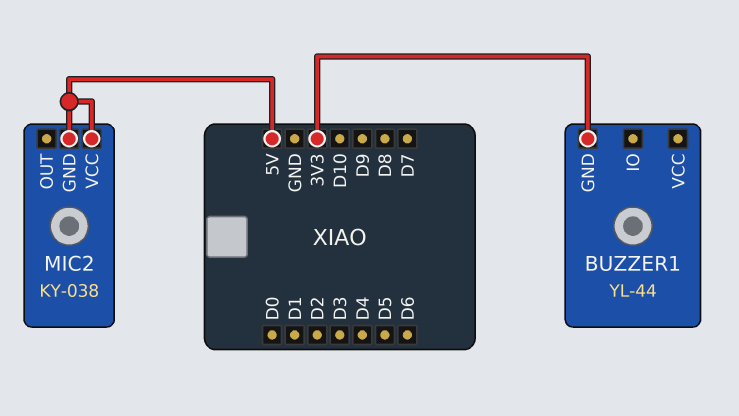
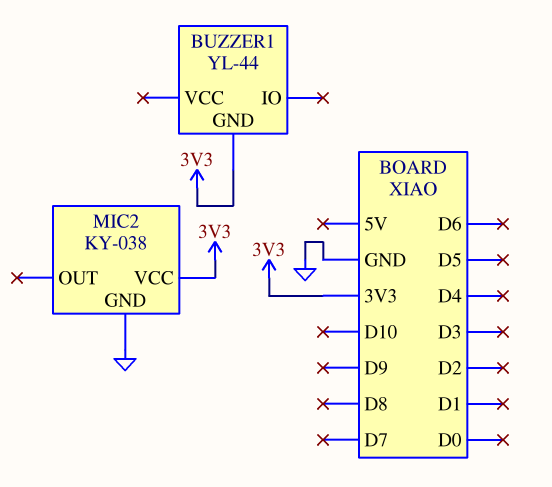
MIC2 pin GND: 5V -> GND
MIC2 pin VCC: 5V -> 3V3

